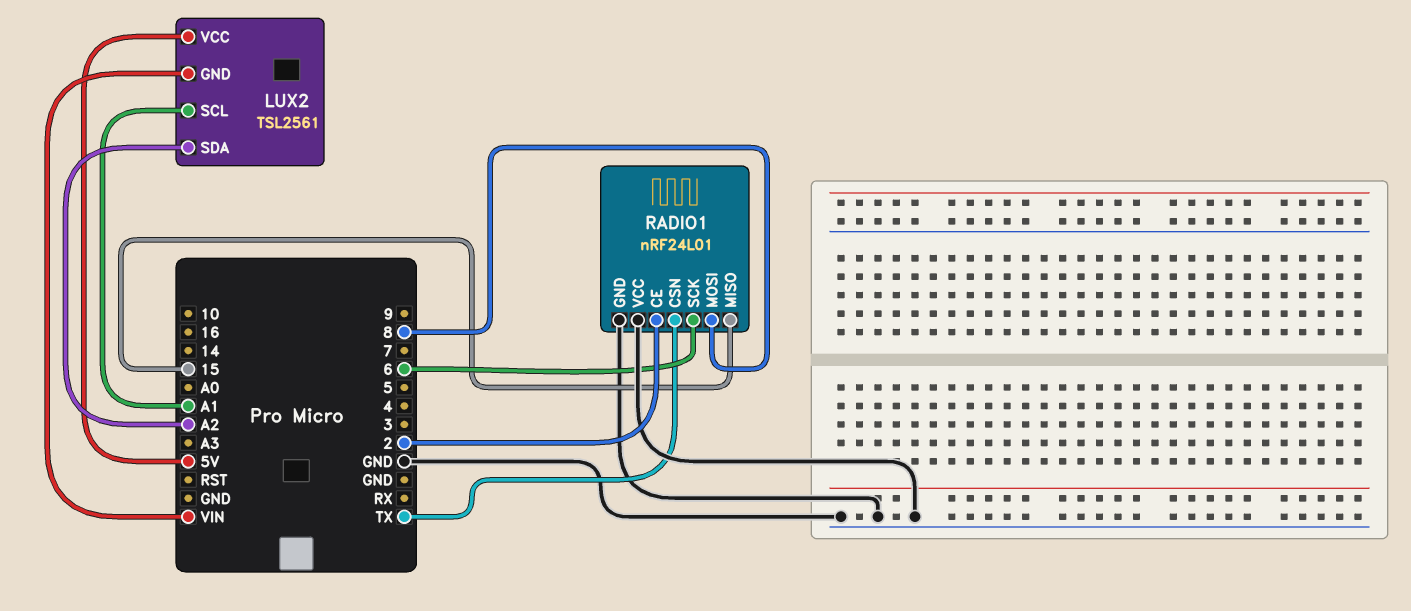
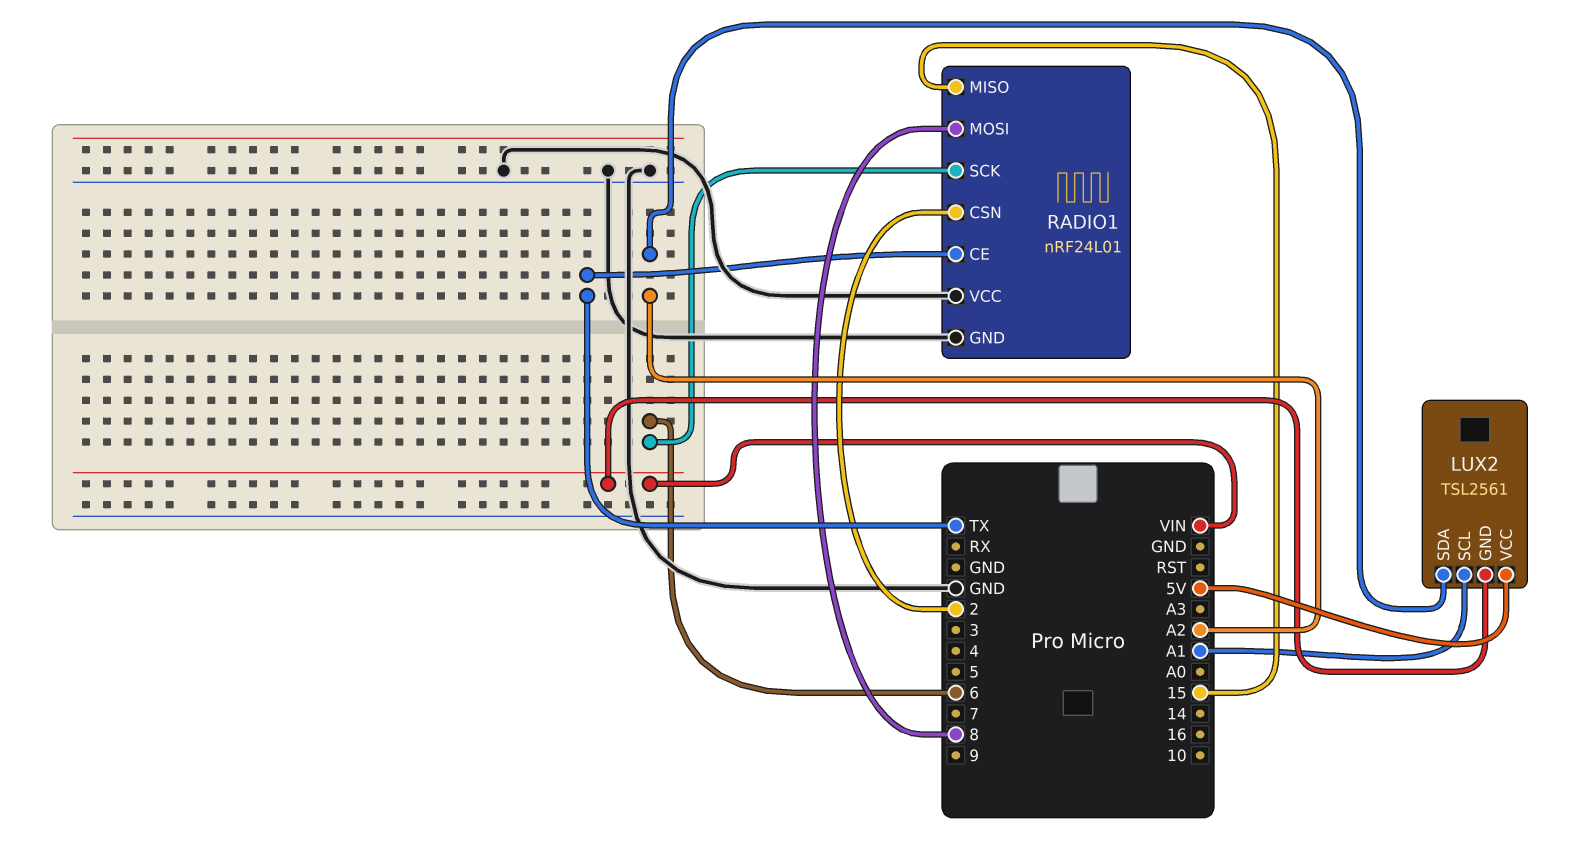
RADIO1 pin CE: 2 -> TX
RADIO1 pin CSN: TX -> 2

